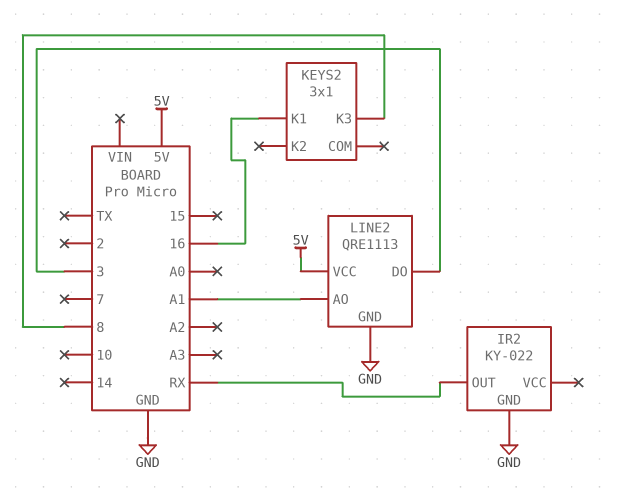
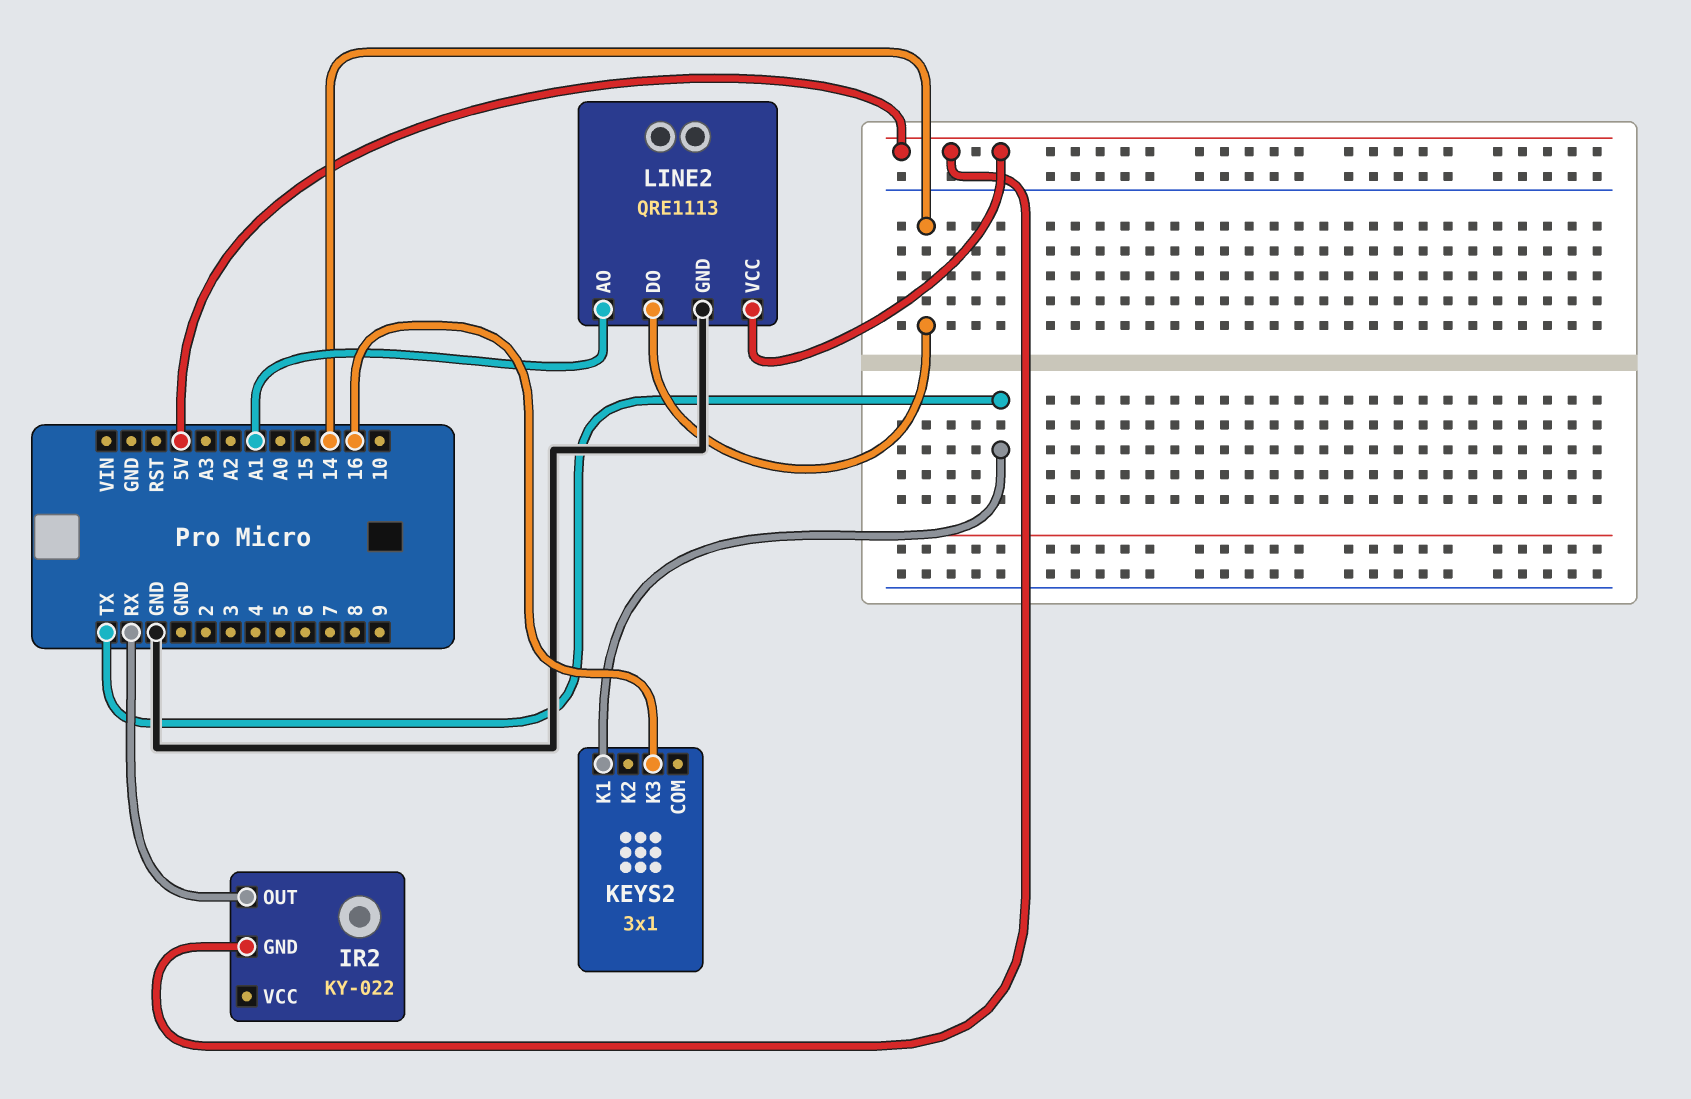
IR2 pin GND: GND -> 5V
KEYS2 pin K1: 16 -> TX
KEYS2 pin K3: 8 -> 16
LINE2 pin DO: 3 -> 14

